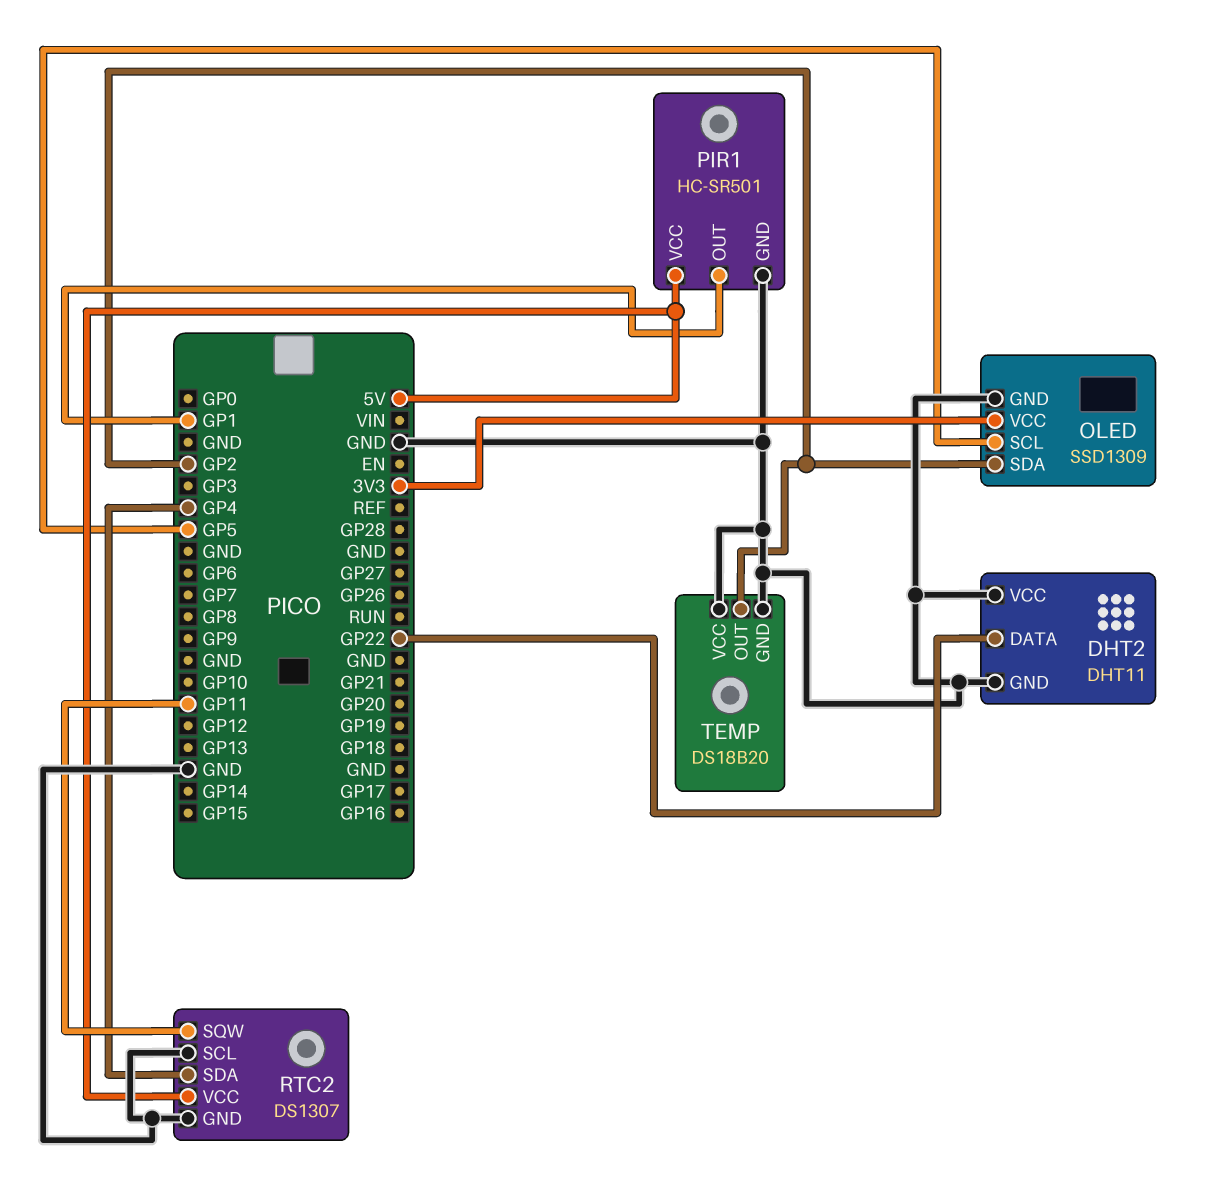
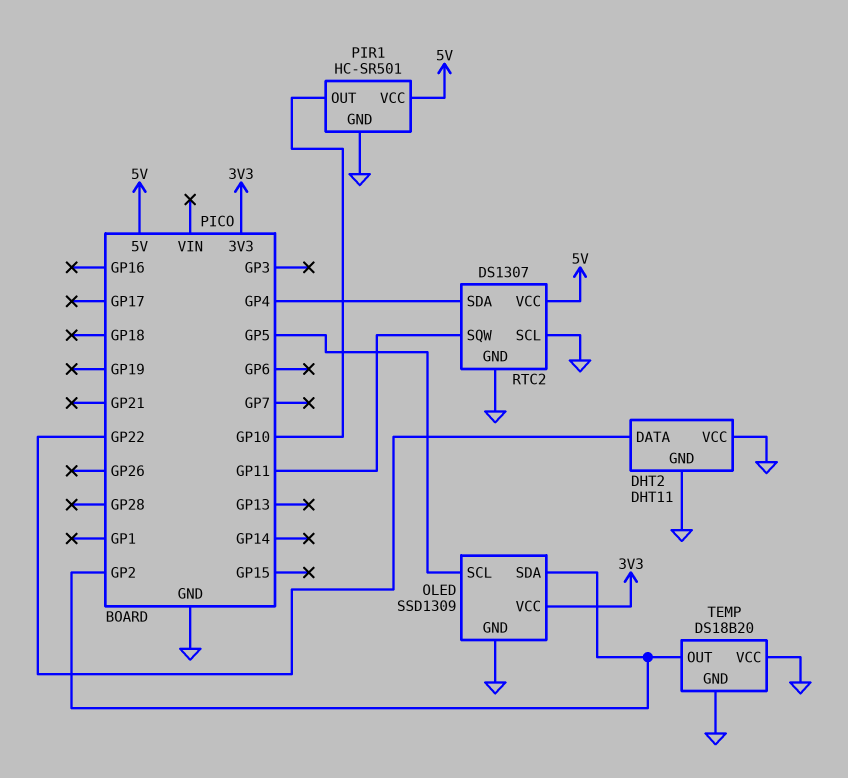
PIR1 pin OUT: GP1 -> GP10

